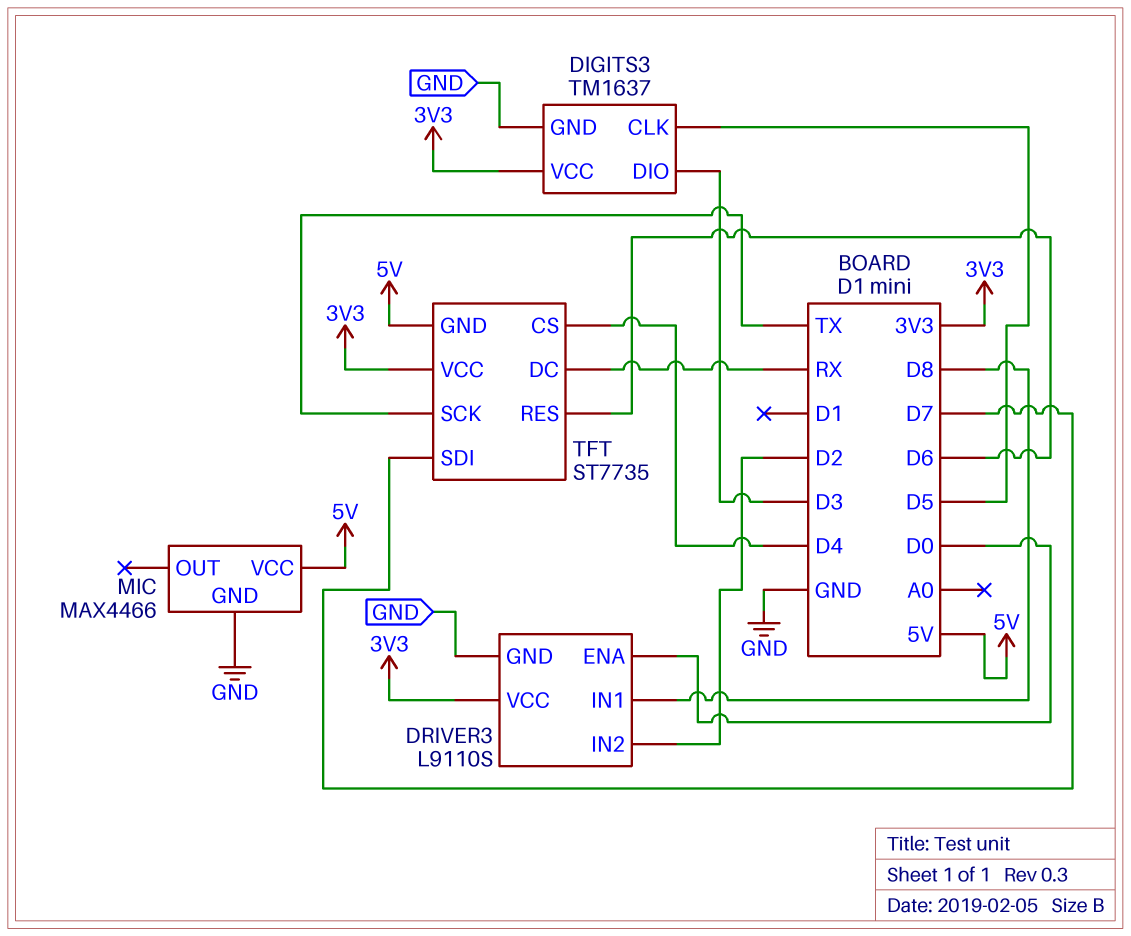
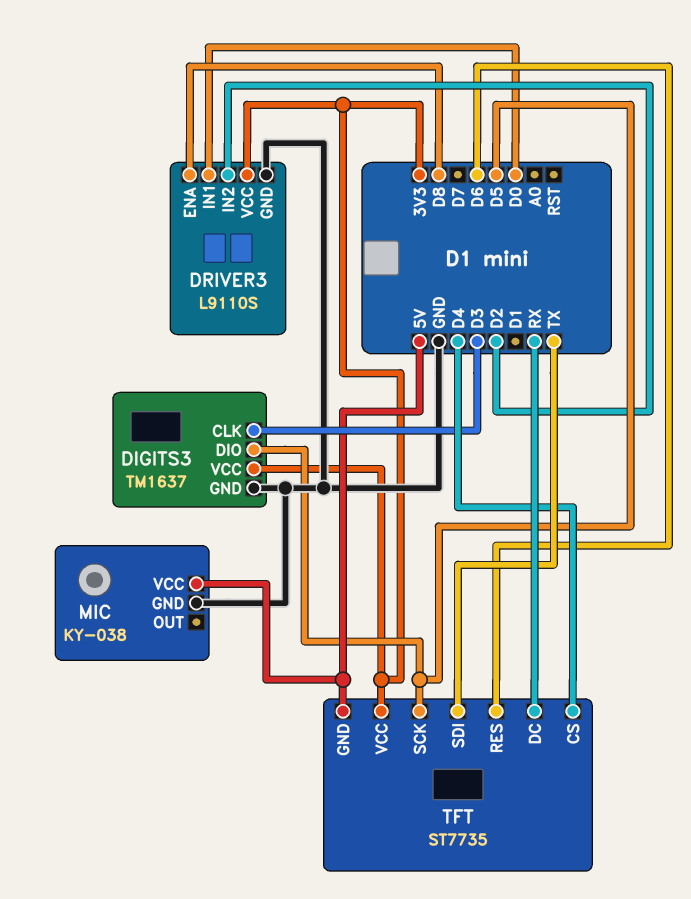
DIGITS3 pin CLK: D5 -> D3
DIGITS3 pin DIO: D3 -> D5
DRIVER3 pin ENA: D0 -> D8
DRIVER3 pin IN1: D8 -> D0
MIC: MAX4466 -> KY-038
TFT pin SCK: TX -> D5
TFT pin SDI: D7 -> TX

